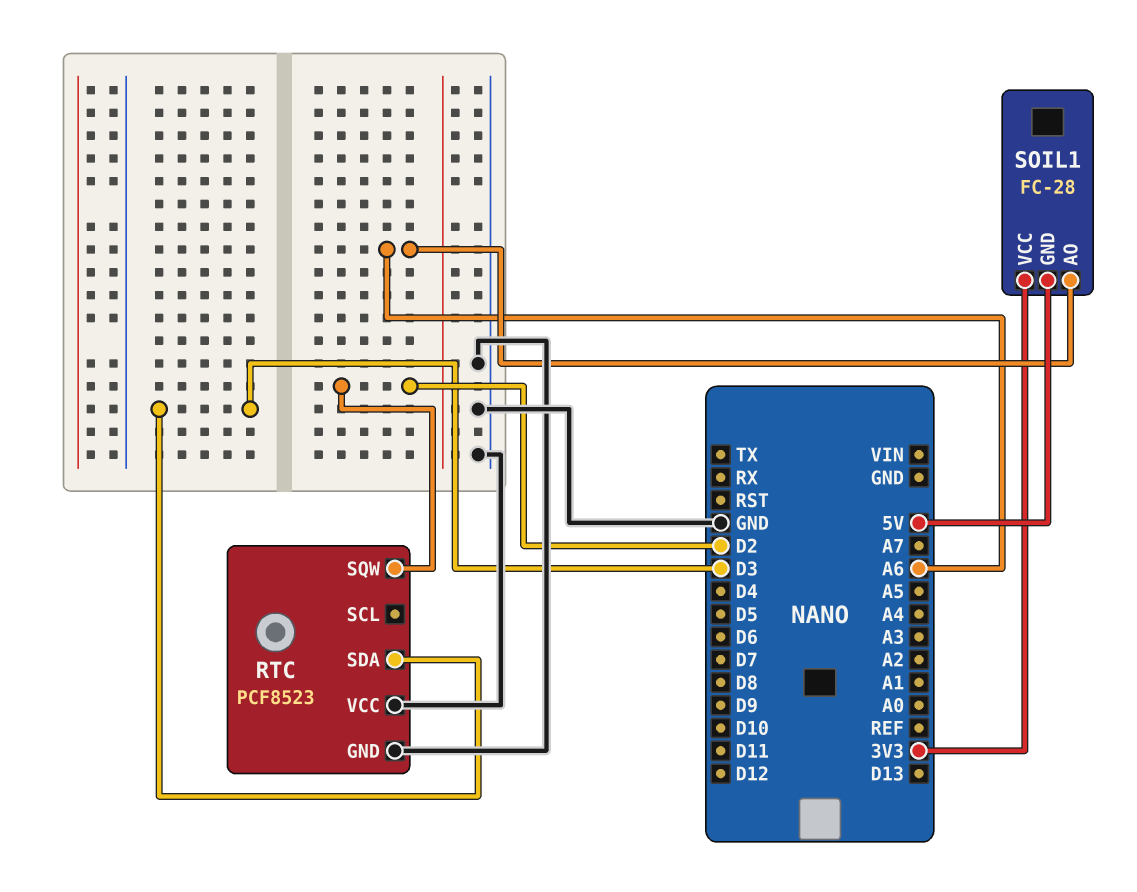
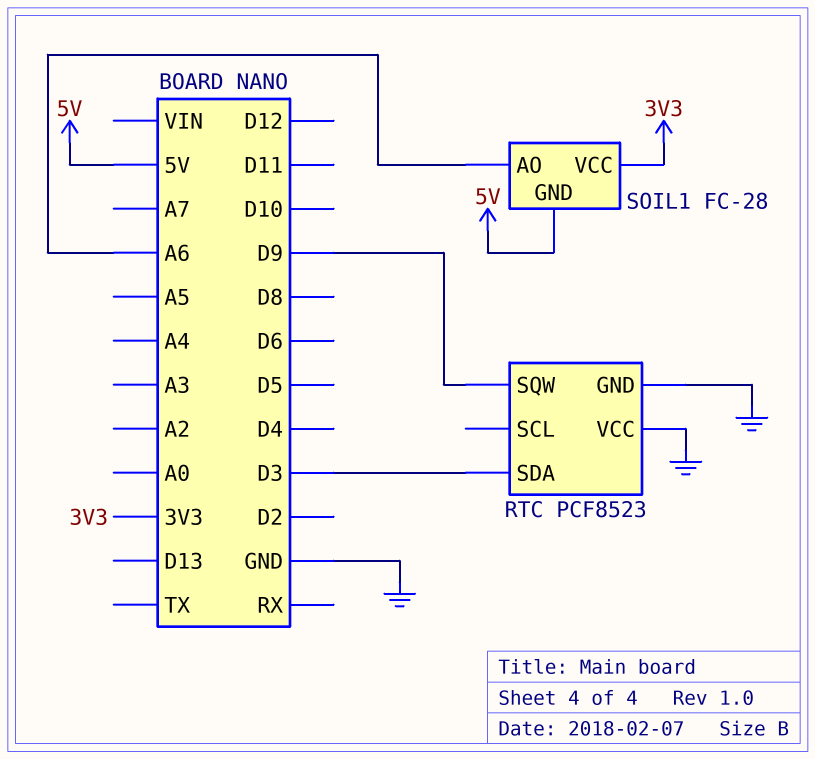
RTC pin SQW: D2 -> D9

